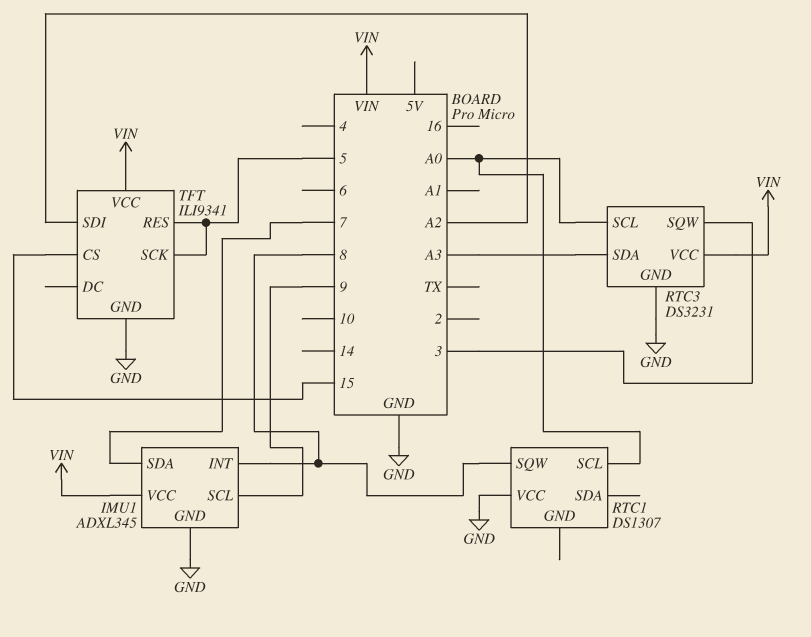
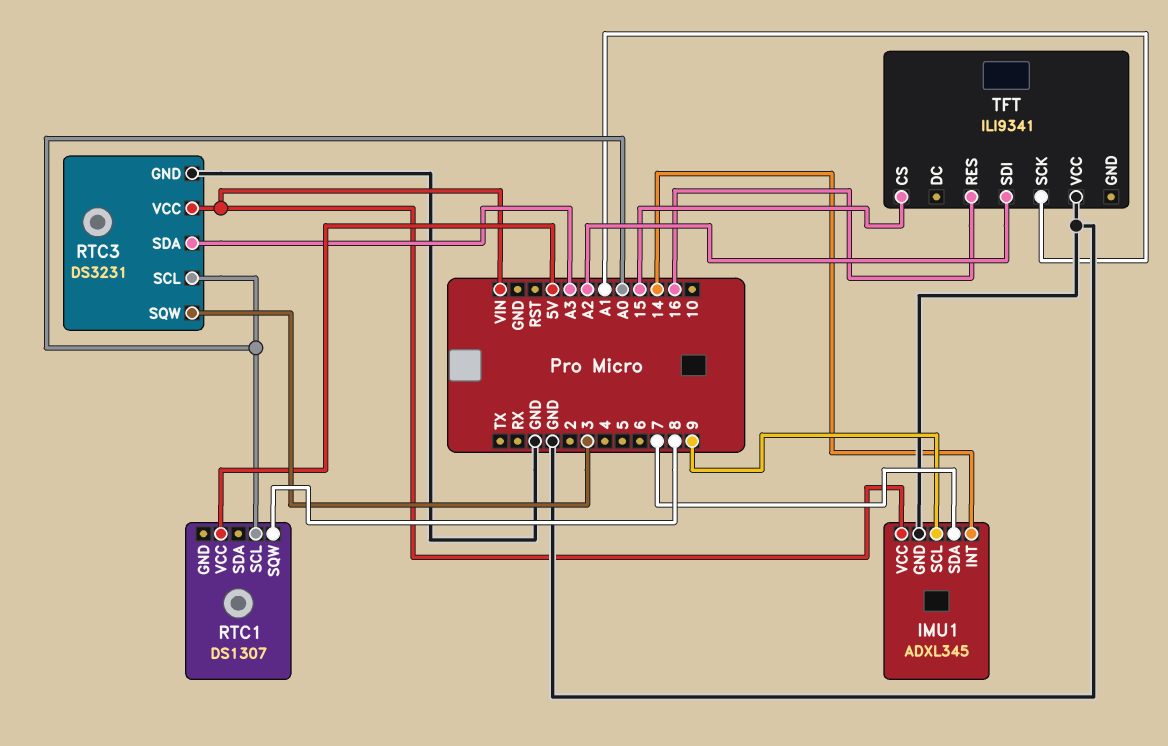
IMU1 pin INT: 8 -> 14
RTC1 pin VCC: GND -> 5V
TFT pin GND: GND -> none
TFT pin RES: 5 -> 16
TFT pin SCK: 5 -> A1
TFT pin VCC: VIN -> GND

